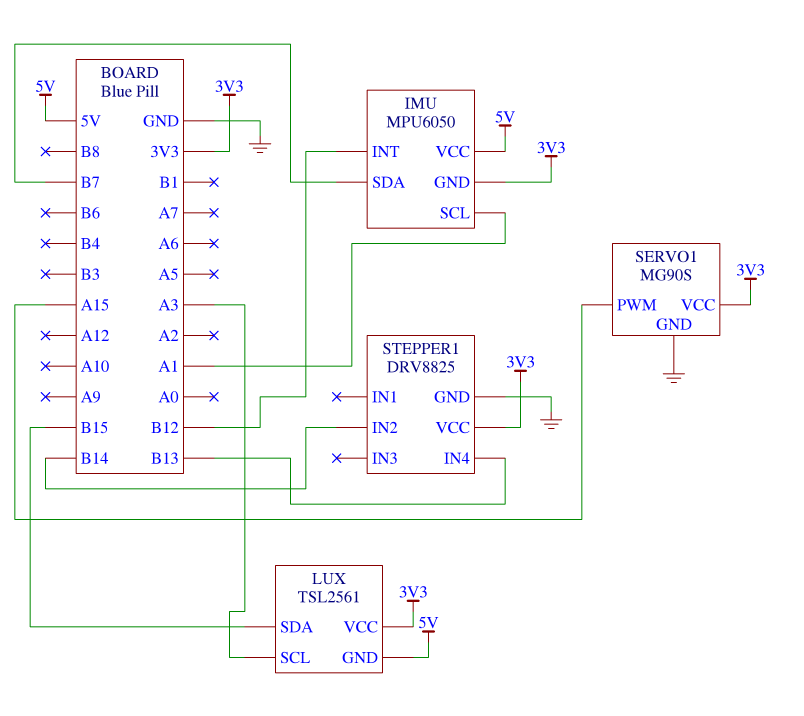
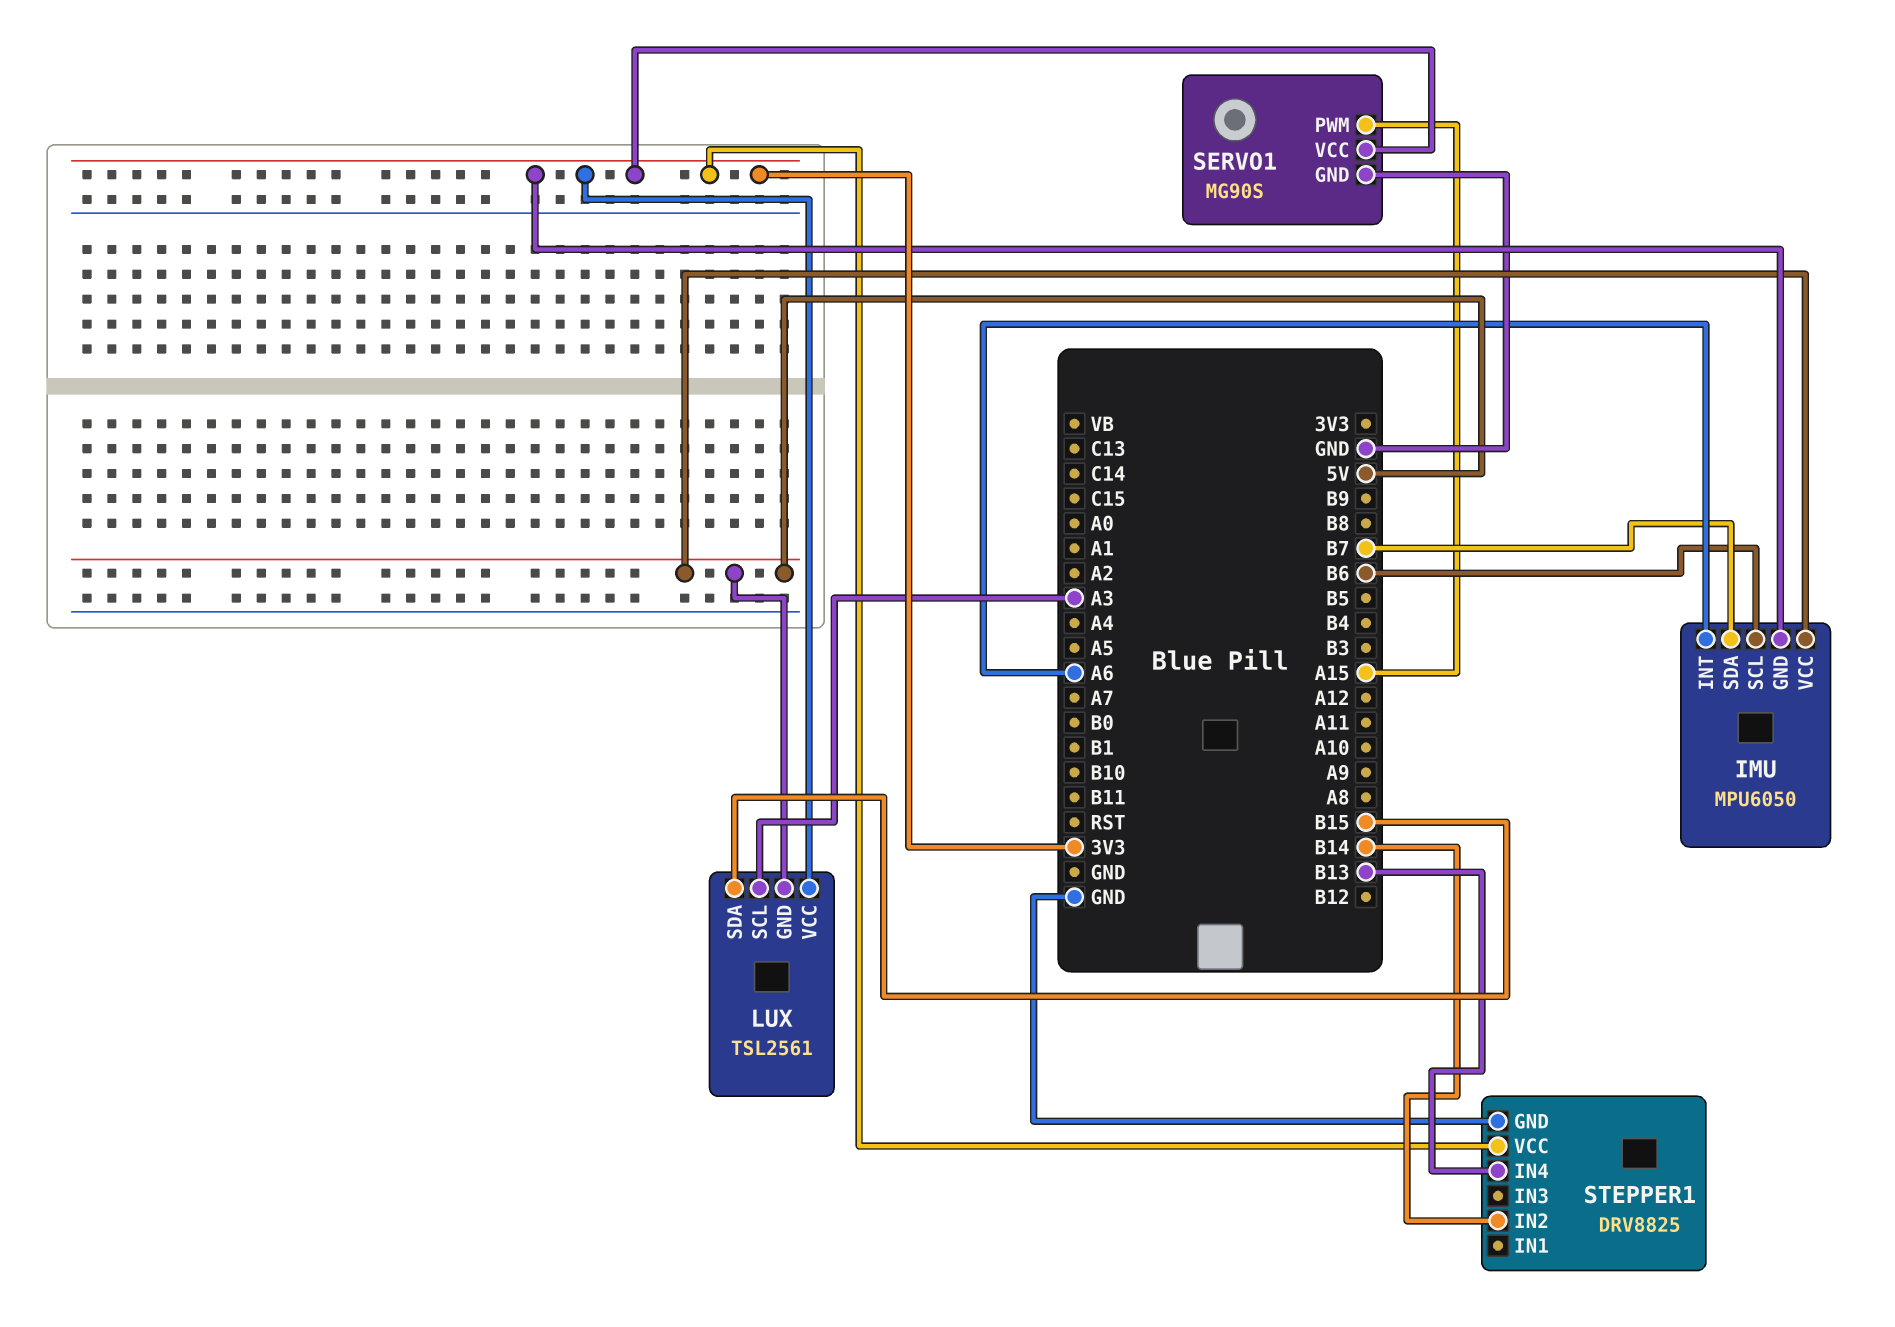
IMU pin INT: B12 -> A6
IMU pin SCL: A1 -> B6

